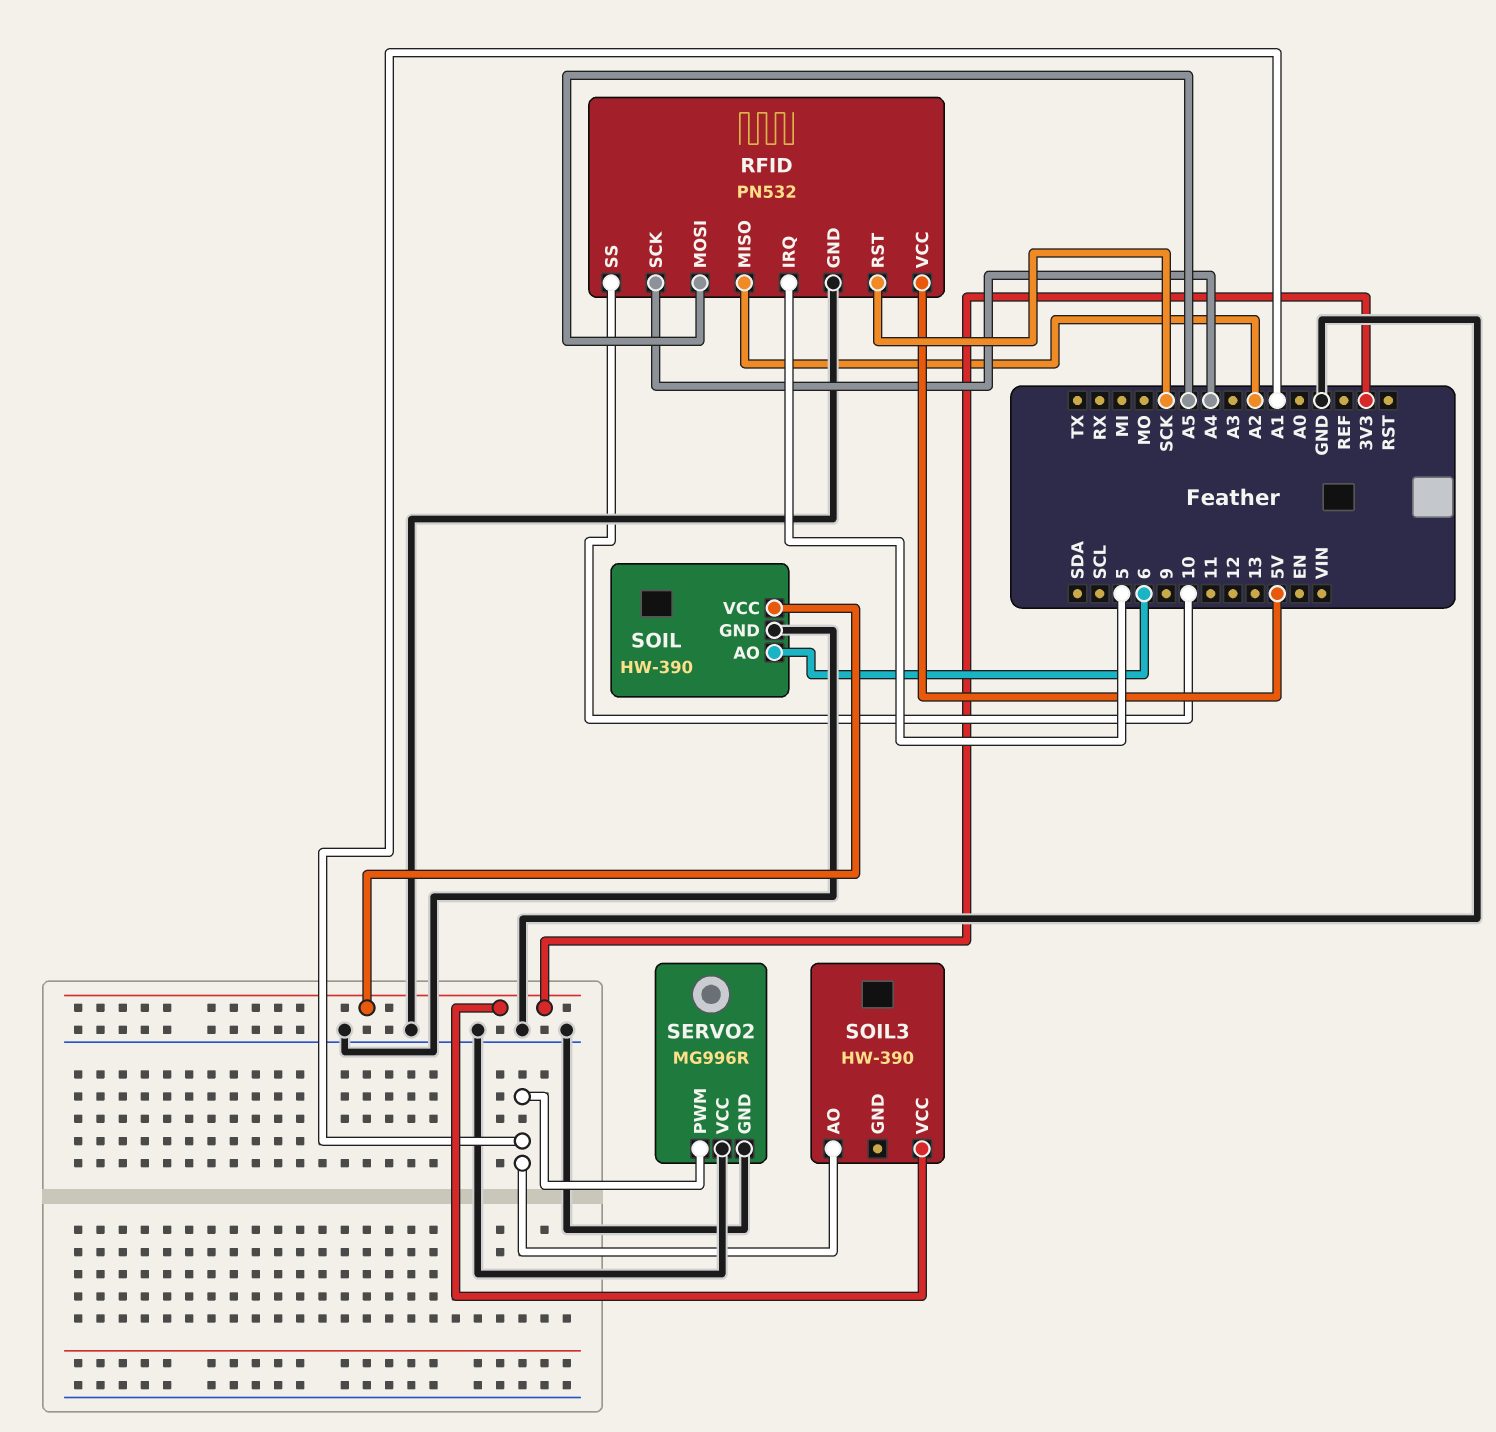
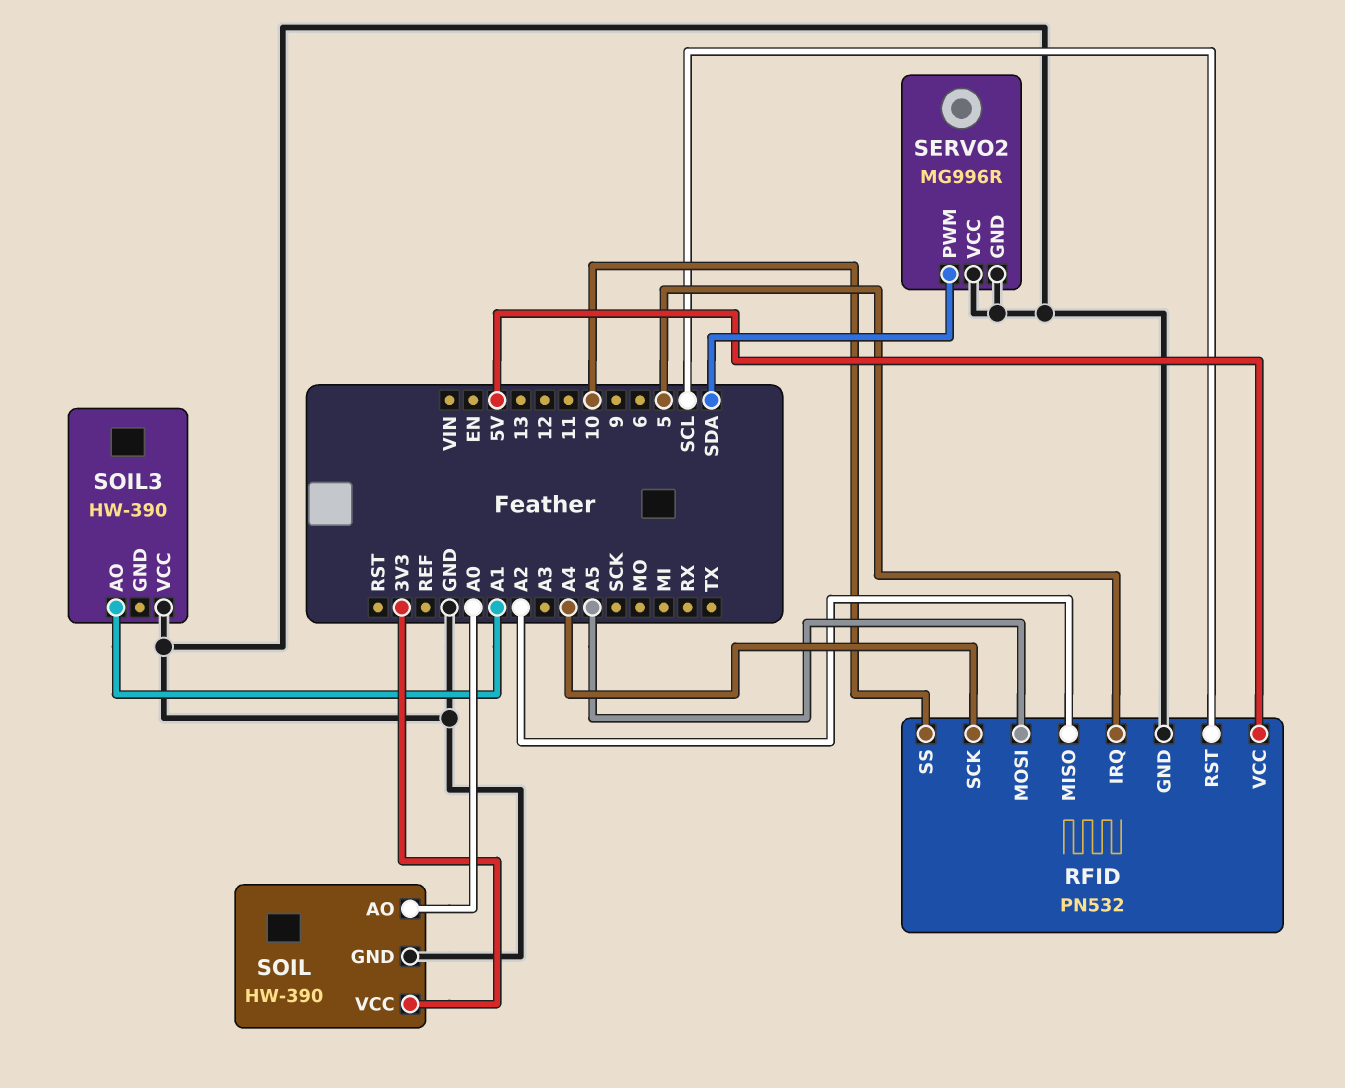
RFID pin RST: SCK -> SCL
SERVO2 pin PWM: A1 -> SDA
SOIL pin AO: 6 -> A0
SOIL3 pin VCC: 3V3 -> GND

